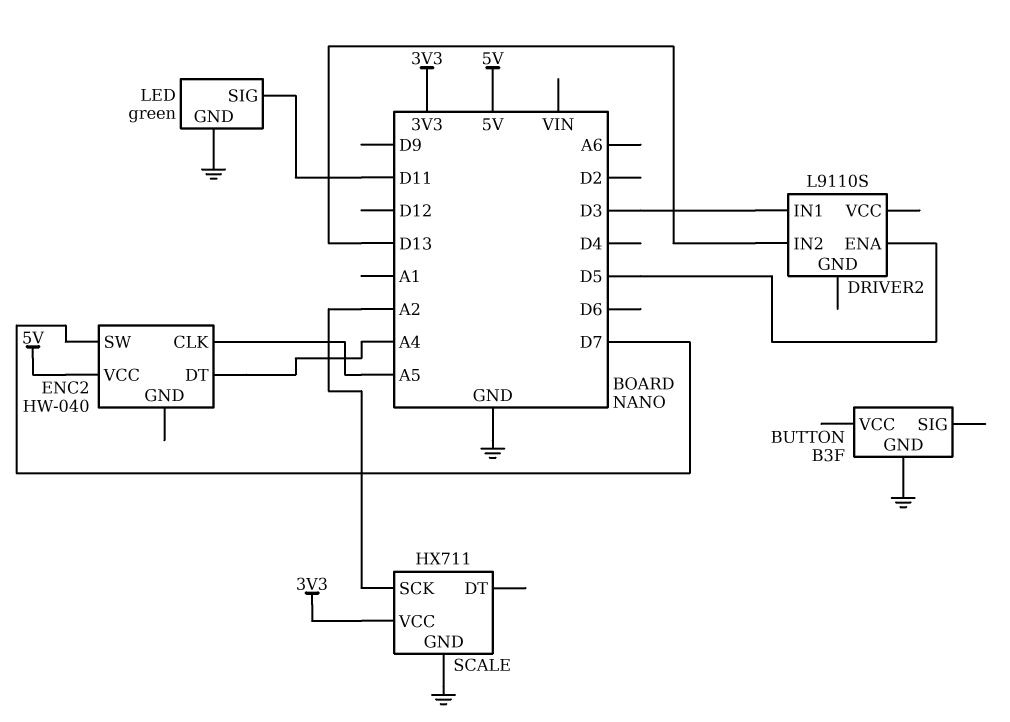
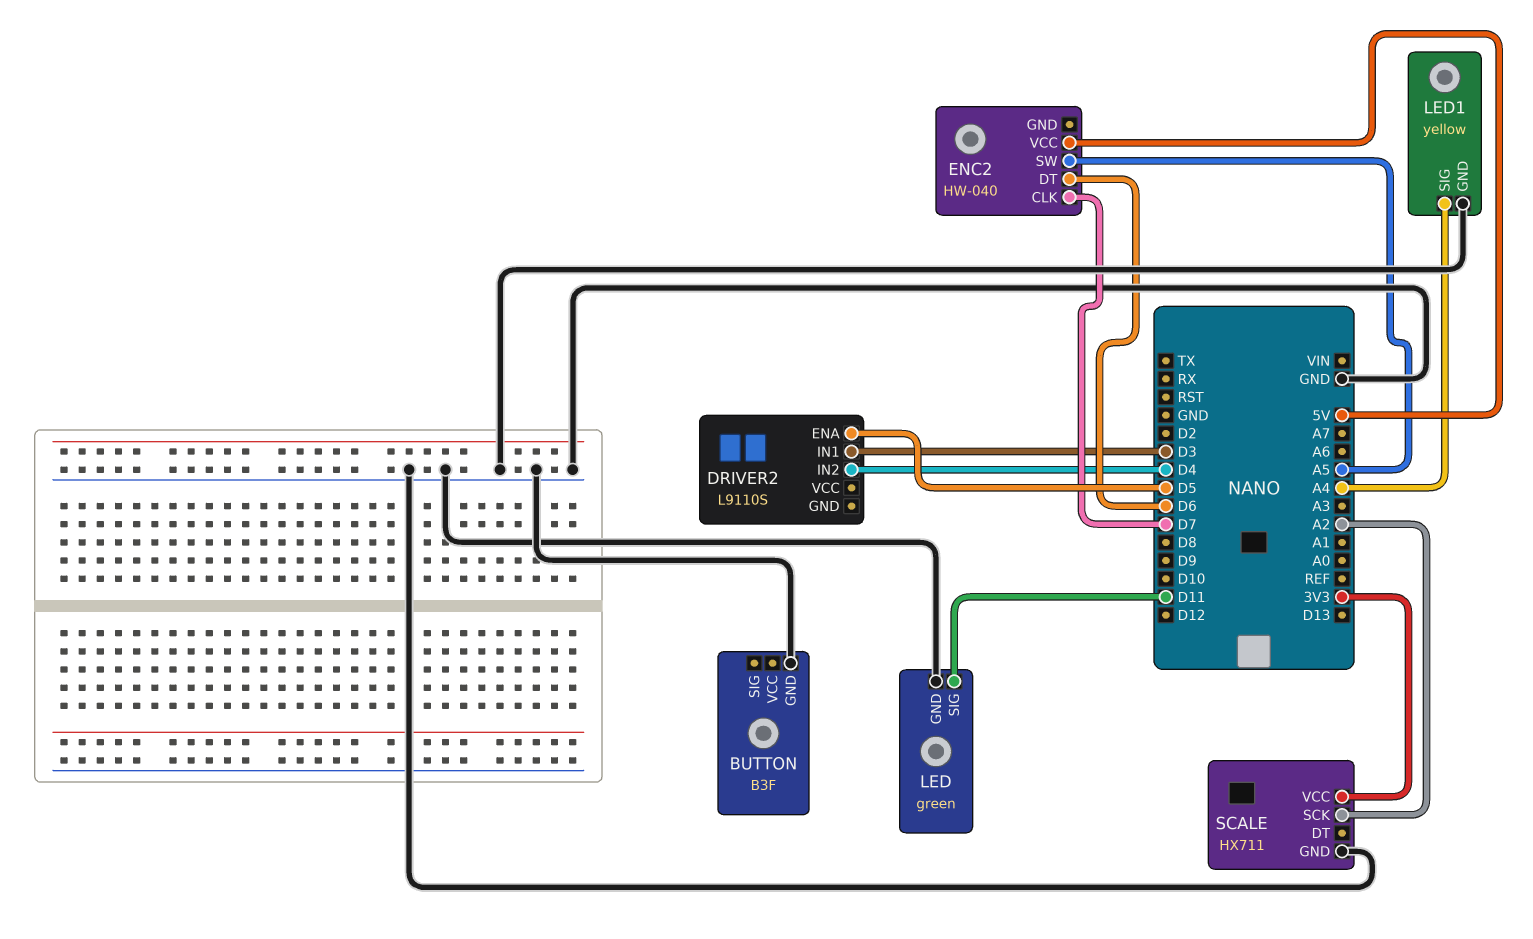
DRIVER2 pin IN2: D13 -> D4
ENC2 pin CLK: A5 -> D7
ENC2 pin DT: A4 -> D6
ENC2 pin SW: D7 -> A5
LED1: none -> yellow
LED1 pin GND: none -> GND
LED1 pin SIG: none -> A4

